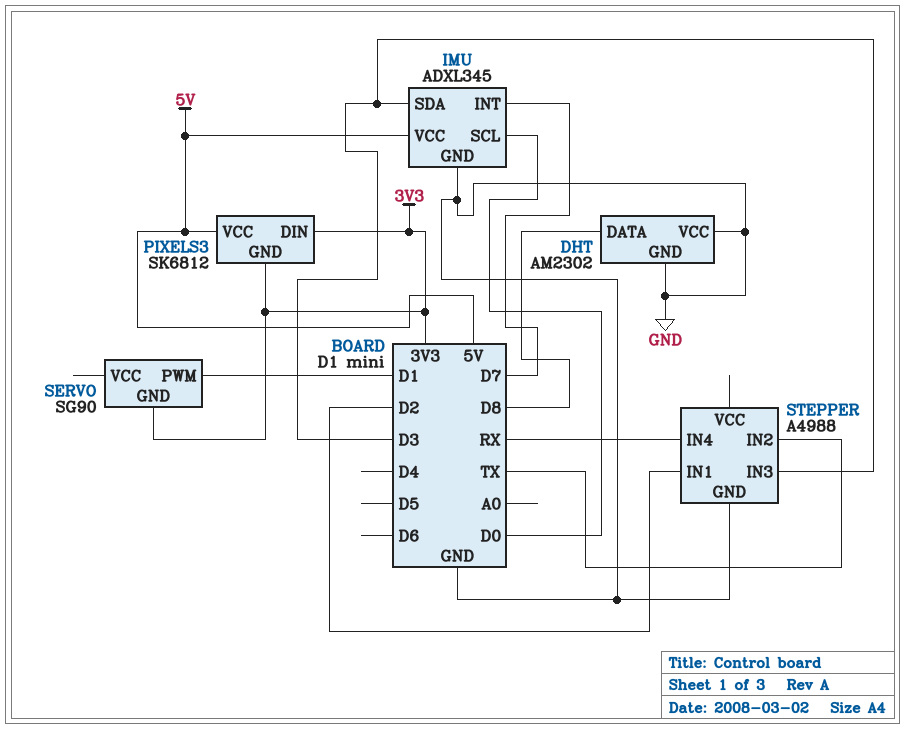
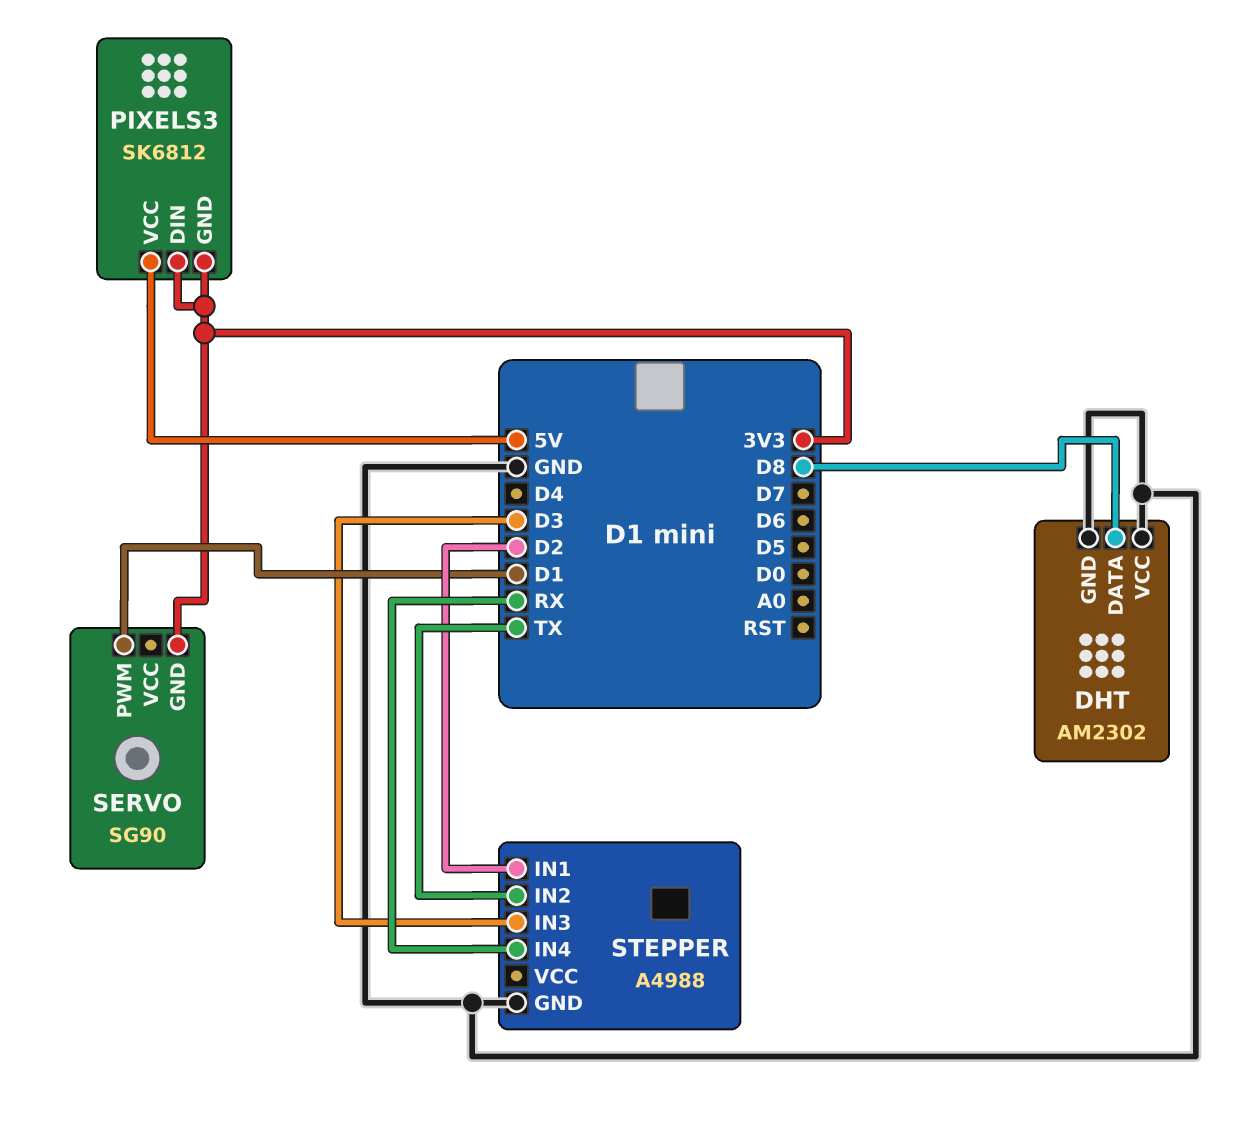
IMU: ADXL345 -> none
IMU pin GND: GND -> none
IMU pin INT: D7 -> none
IMU pin SCL: D0 -> none
IMU pin SDA: D3 -> none
IMU pin VCC: 5V -> none

